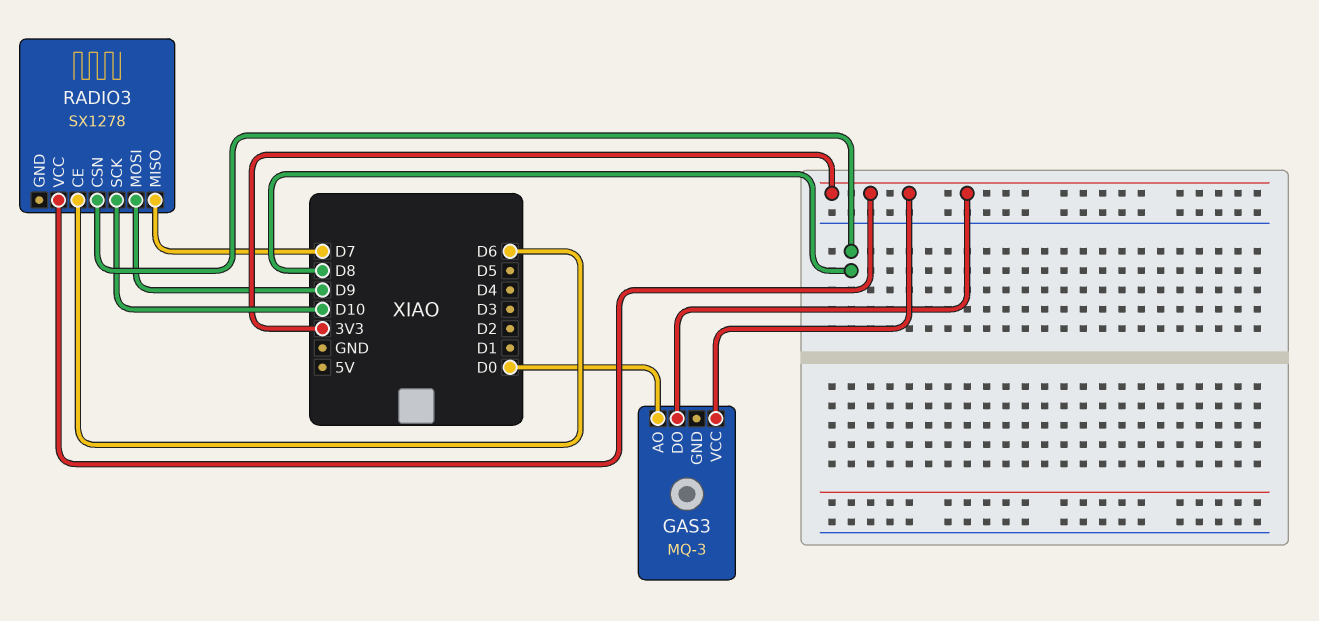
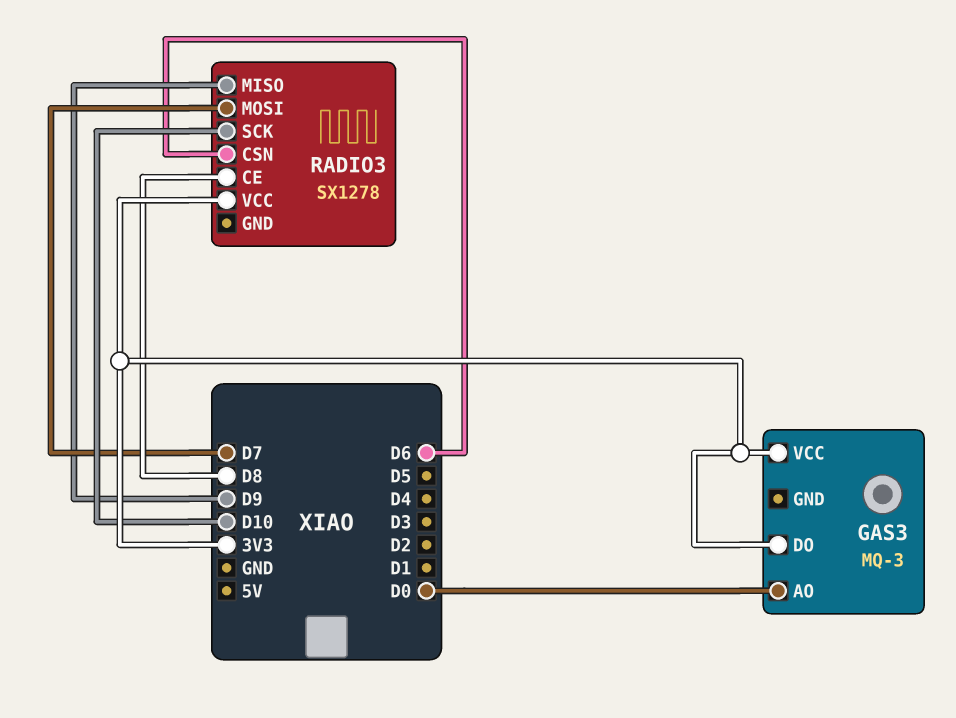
RADIO3 pin CE: D6 -> D8
RADIO3 pin CSN: D8 -> D6
RADIO3 pin MISO: D7 -> D9
RADIO3 pin MOSI: D9 -> D7

